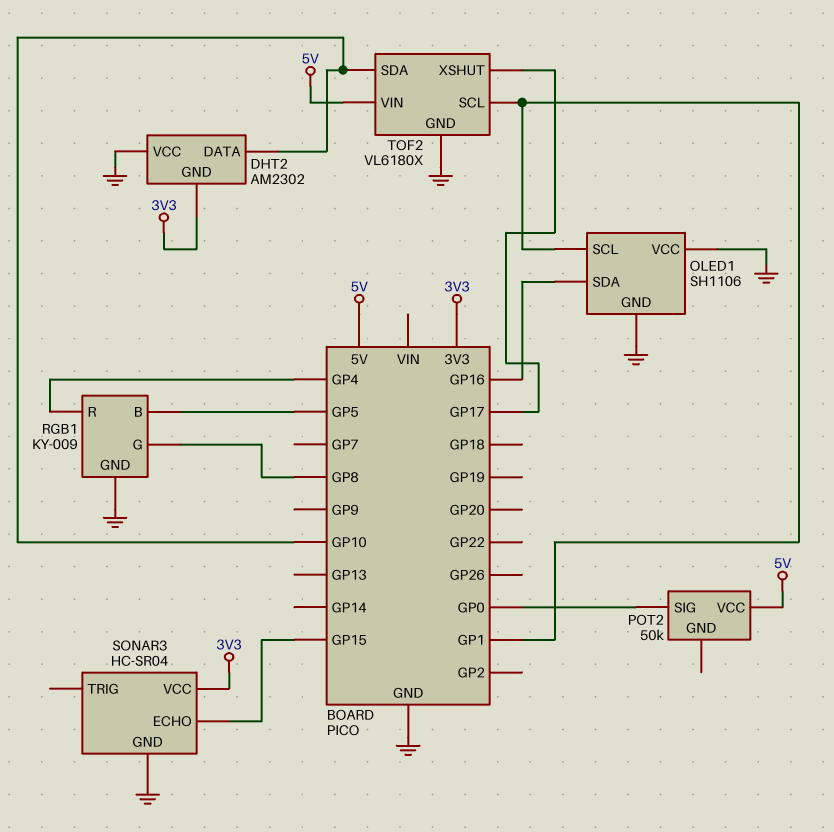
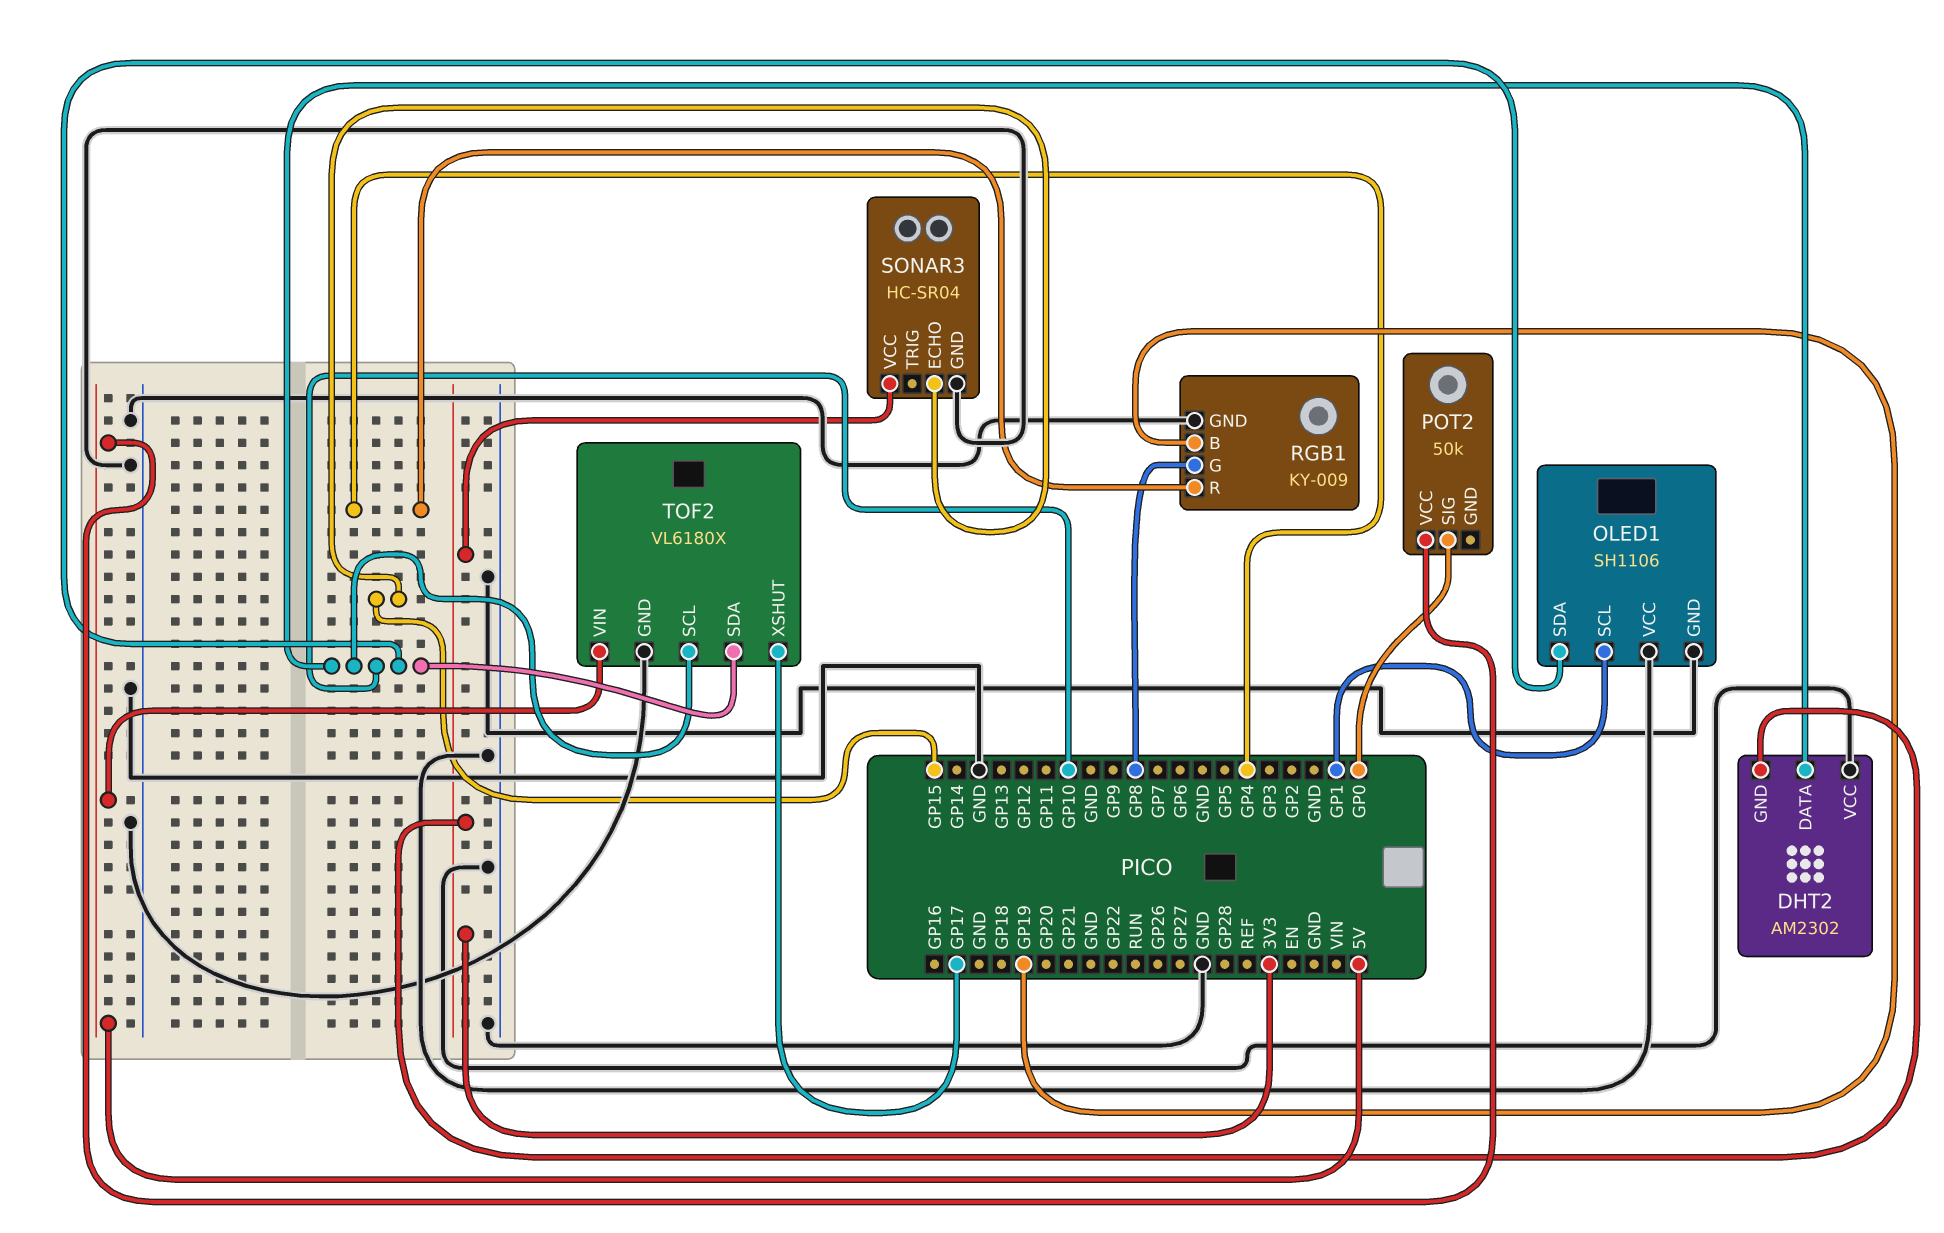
OLED1 pin SDA: GP16 -> GP10
RGB1 pin B: GP5 -> GP19
TOF2 pin SCL: GP1 -> GP10

